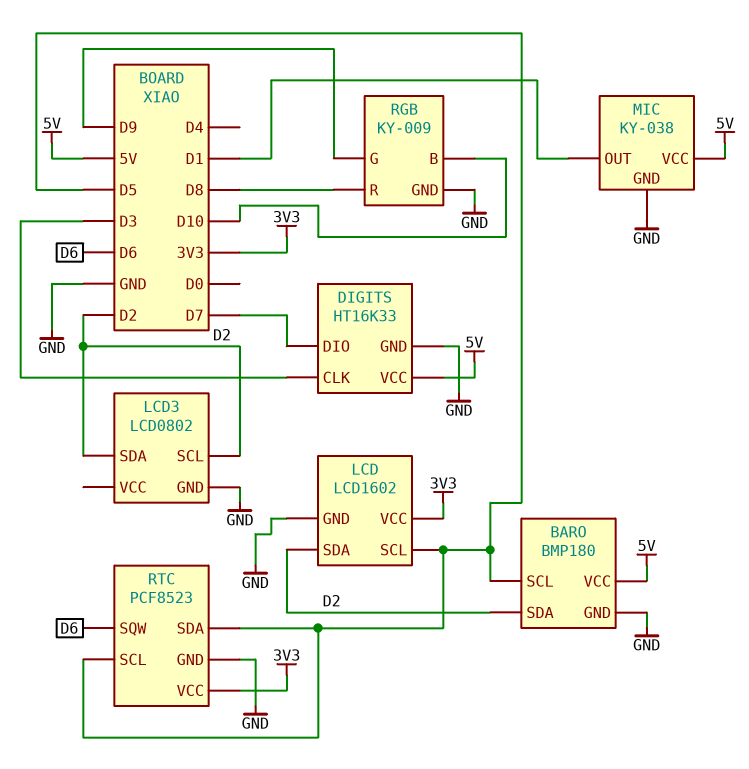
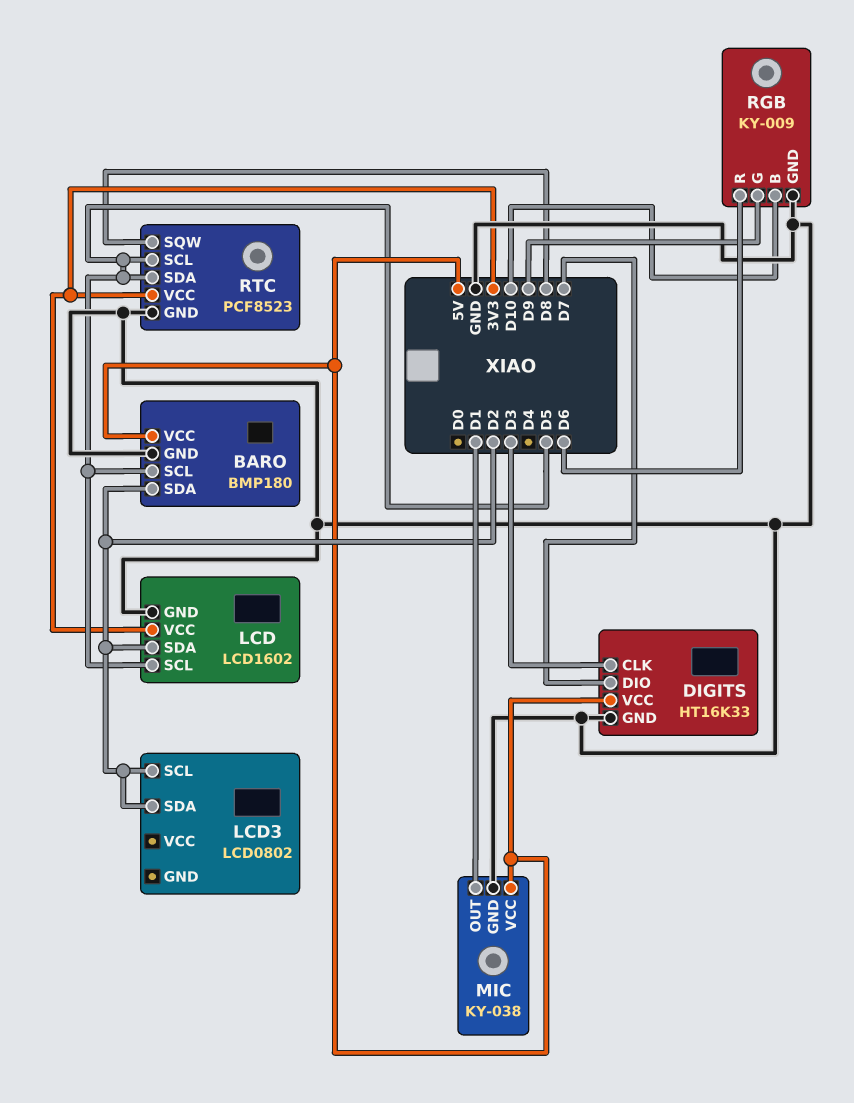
LCD3 pin GND: GND -> none
RGB pin R: D8 -> D6
RTC pin SQW: D6 -> D8

